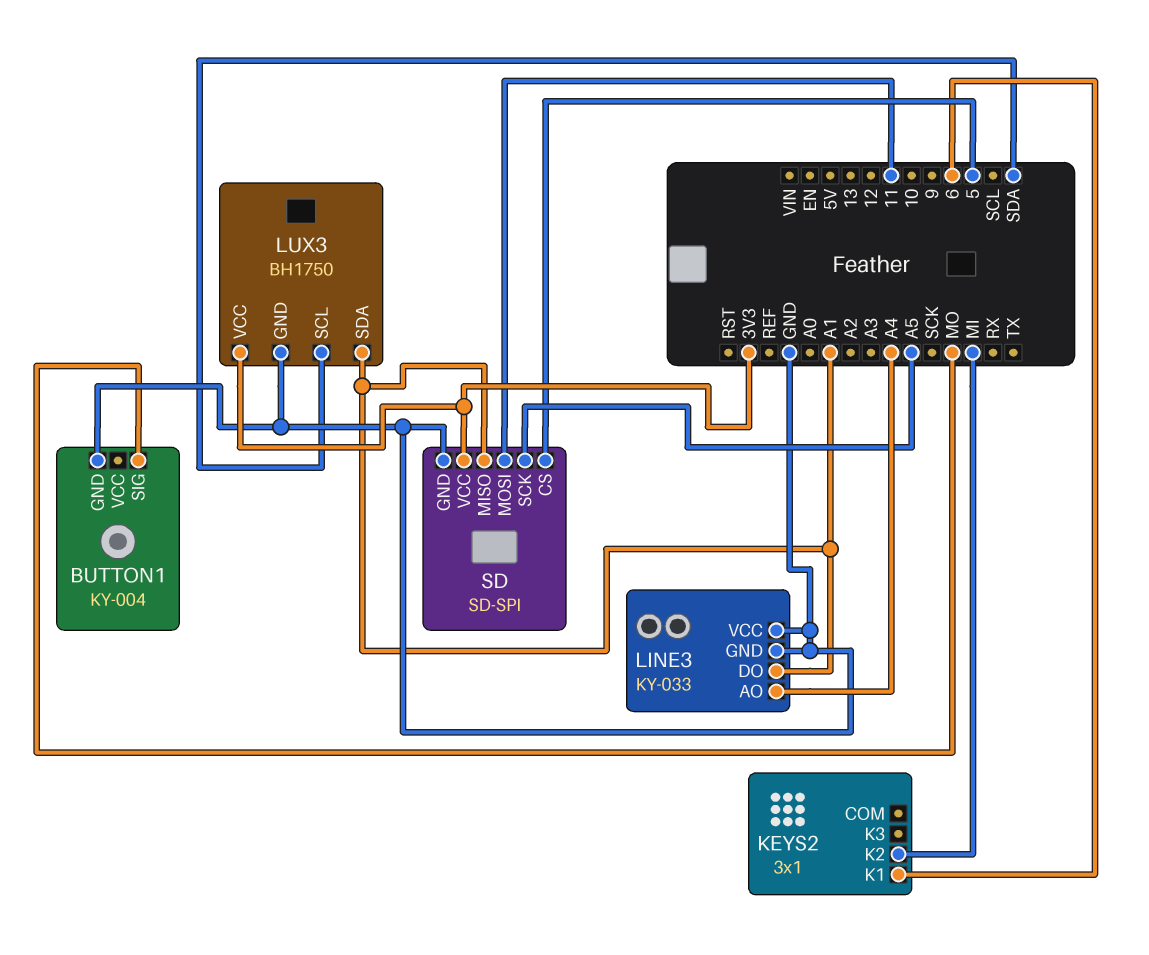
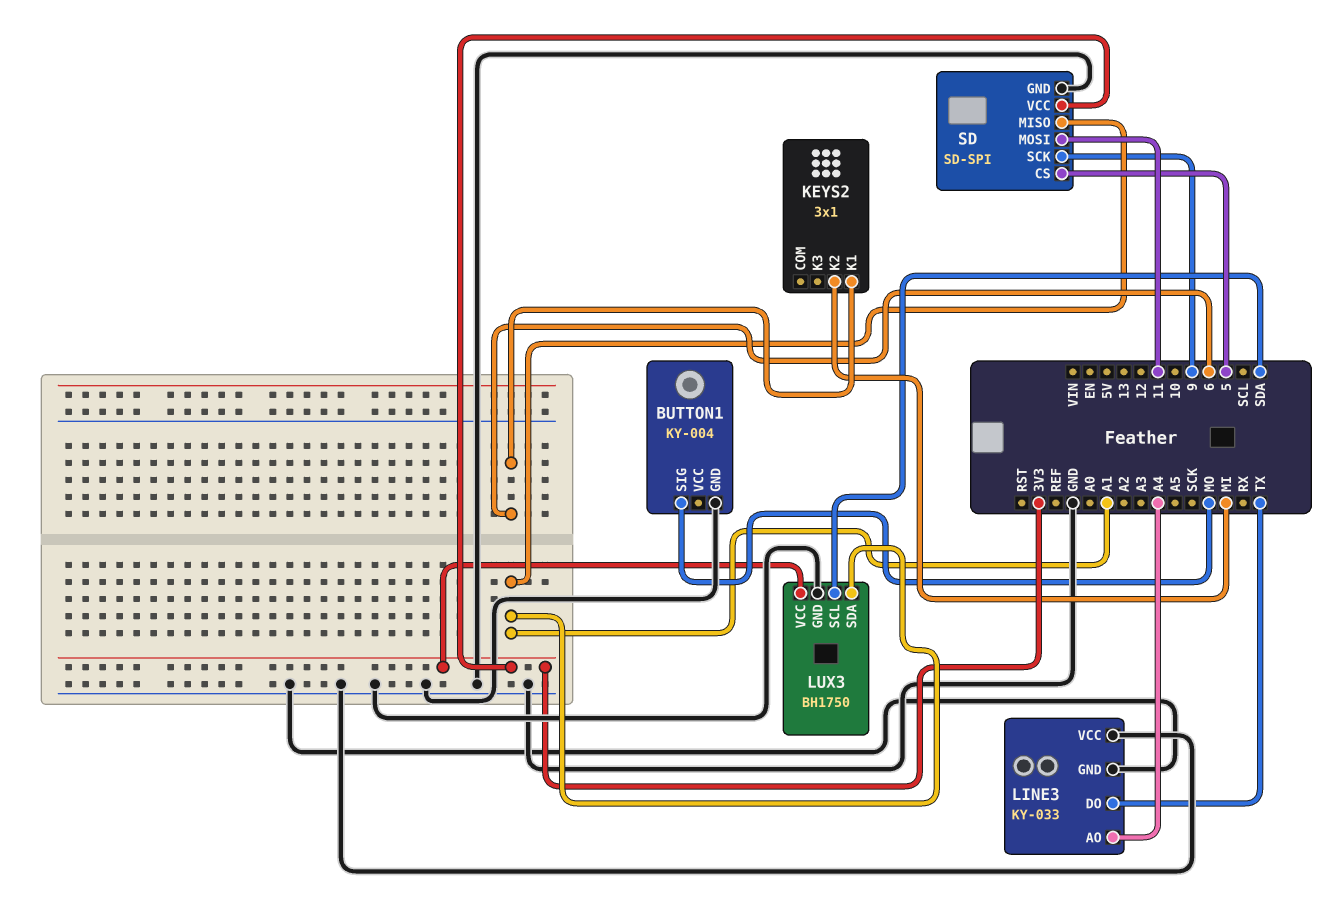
LINE3 pin DO: A1 -> TX
SD pin SCK: A5 -> 9

